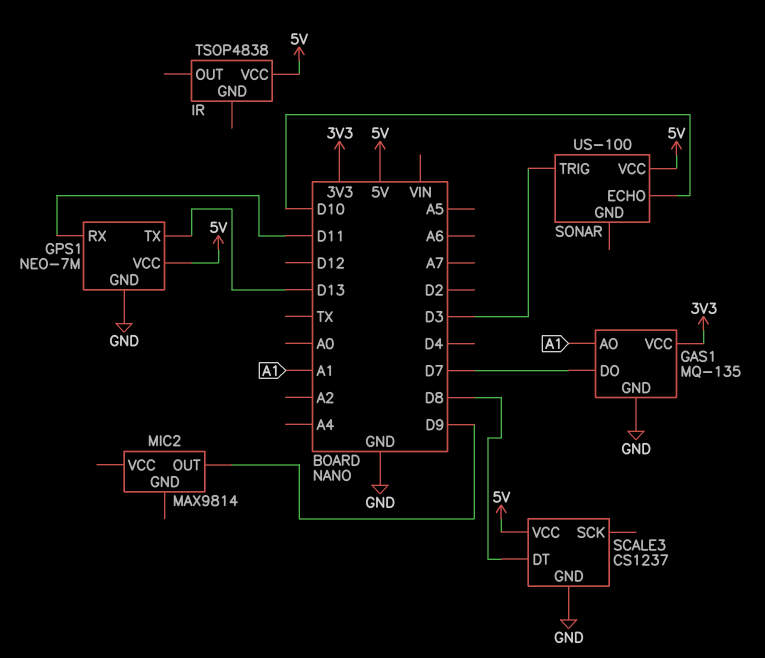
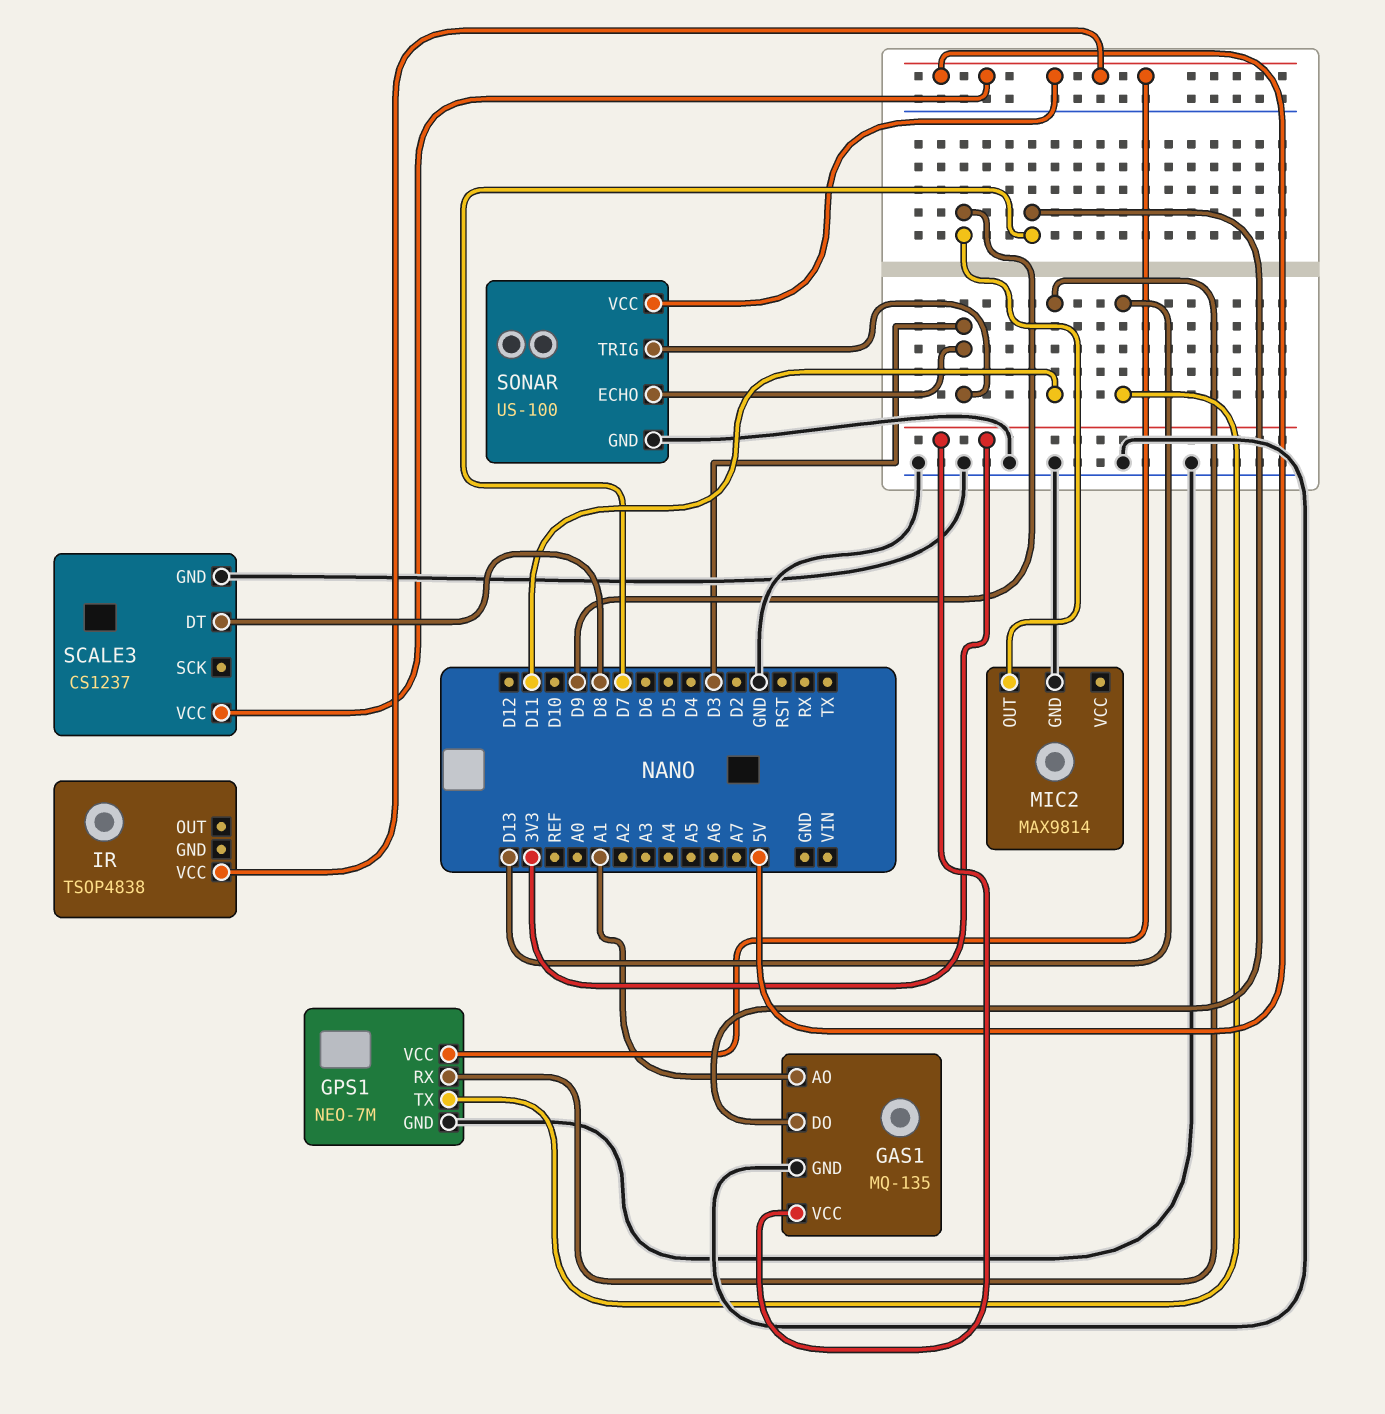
MIC2 pin GND: none -> GND
SONAR pin ECHO: D10 -> D3
SONAR pin GND: none -> GND

